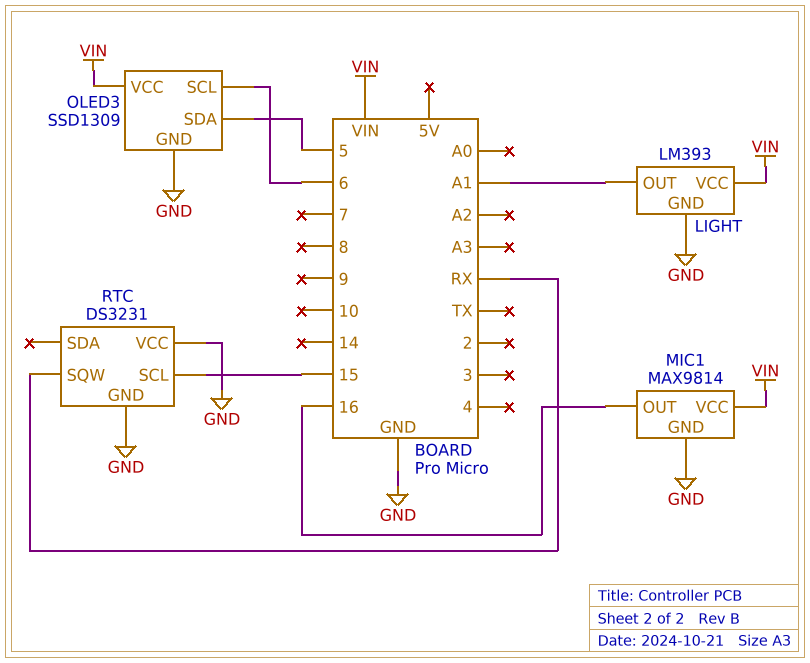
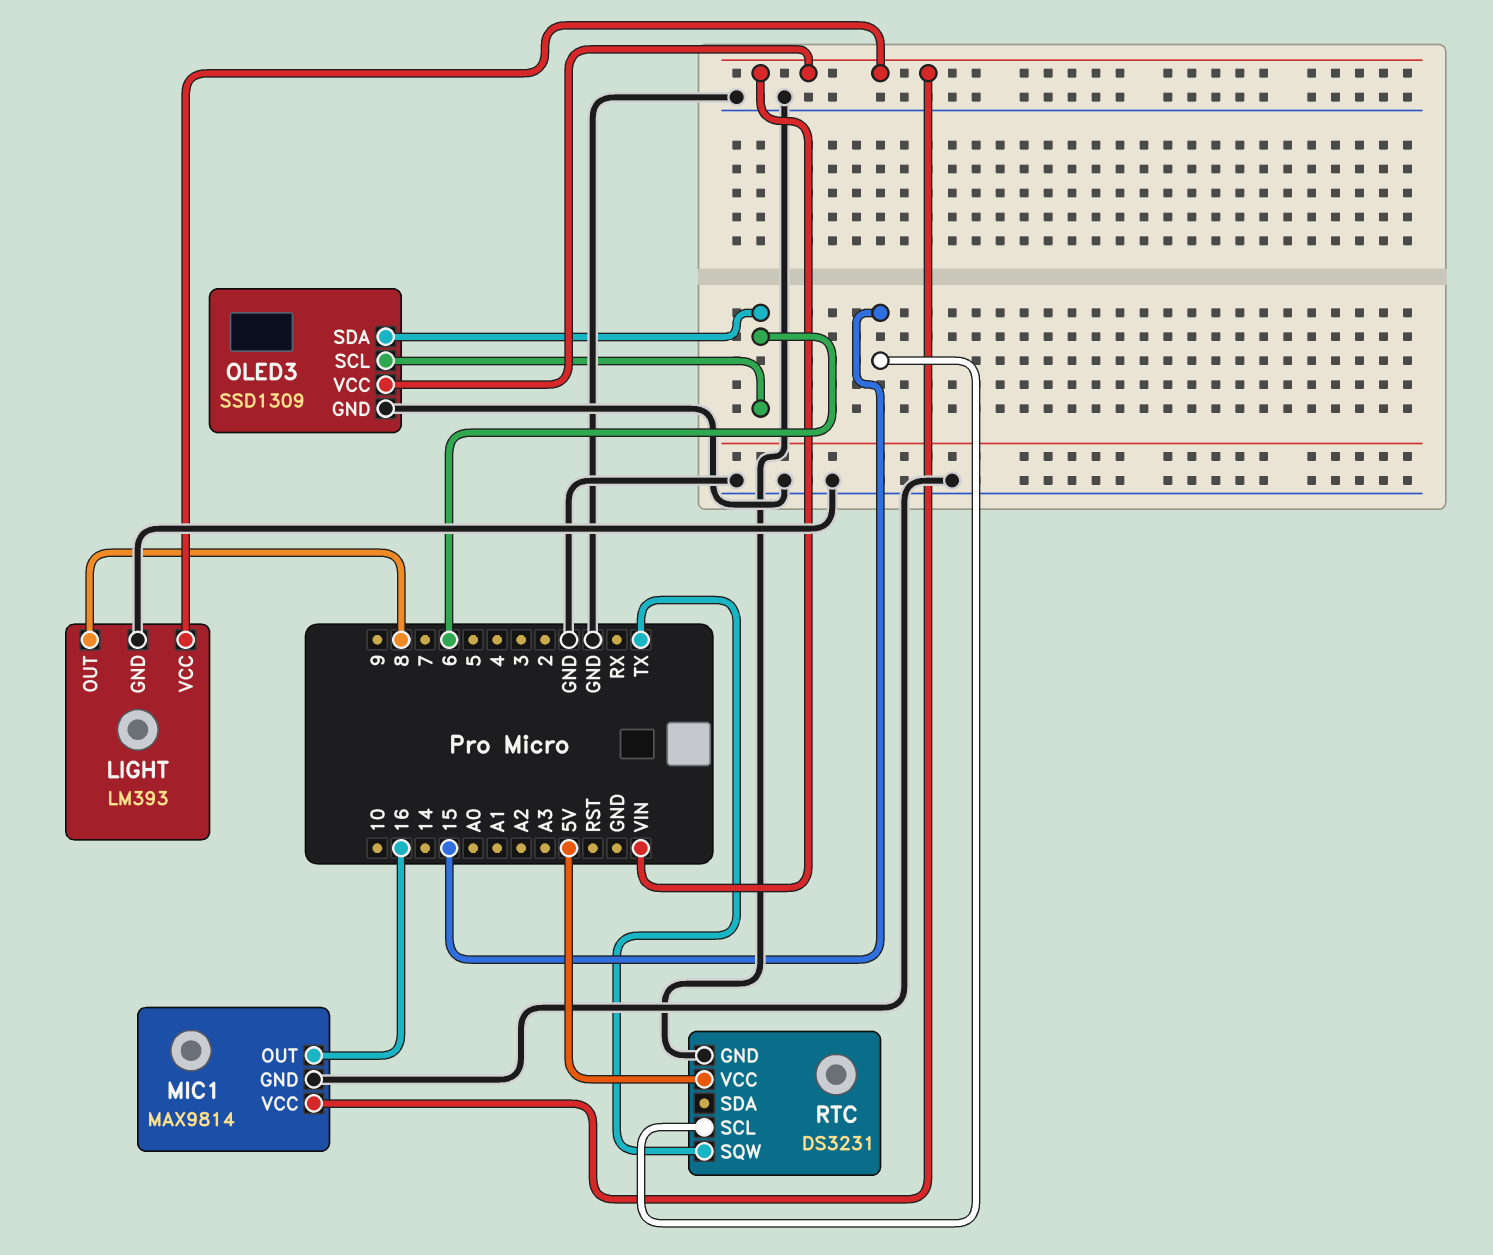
LIGHT pin OUT: A1 -> 8
OLED3 pin SDA: 5 -> 6
RTC pin SQW: RX -> TX
RTC pin VCC: GND -> 5V

